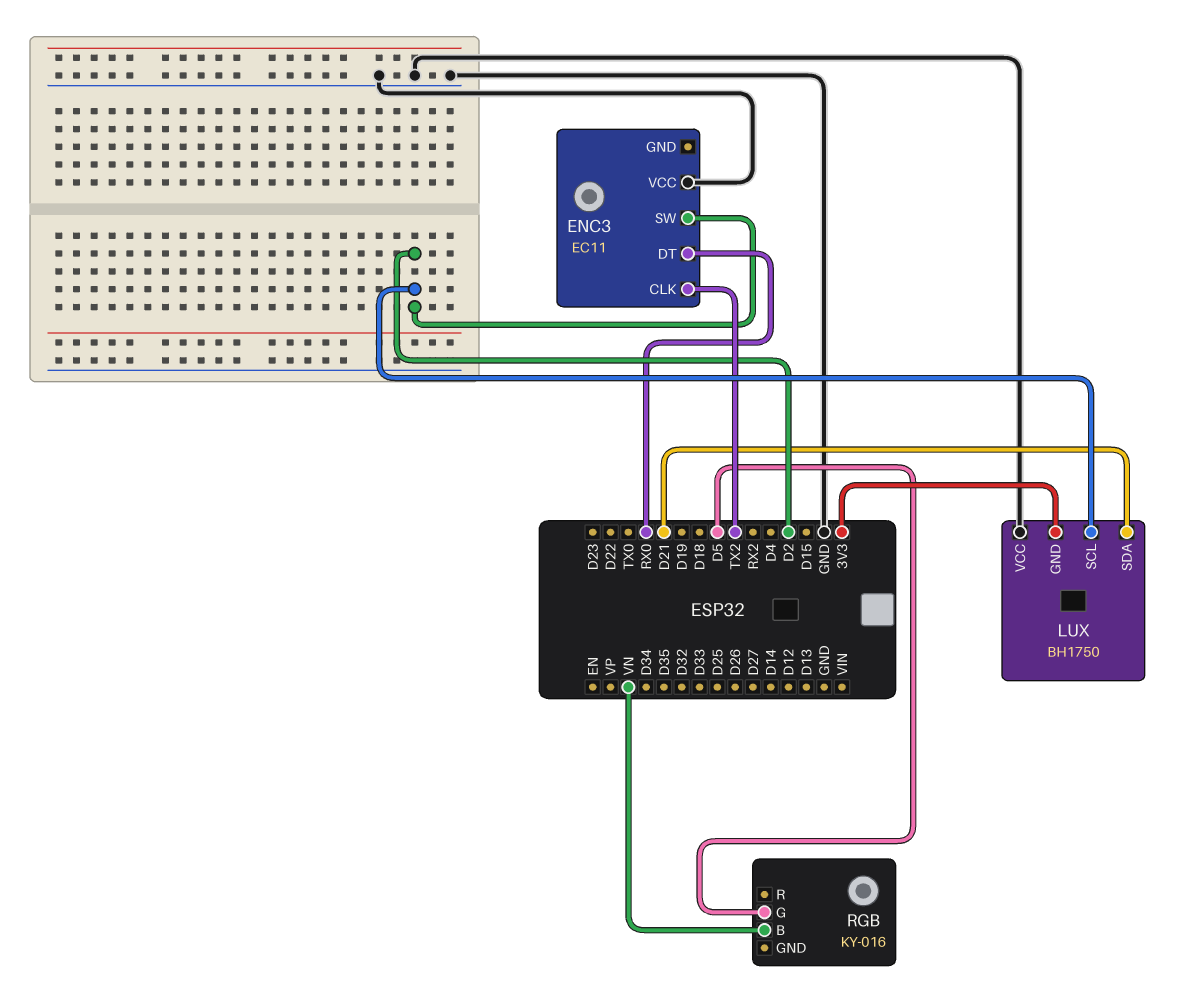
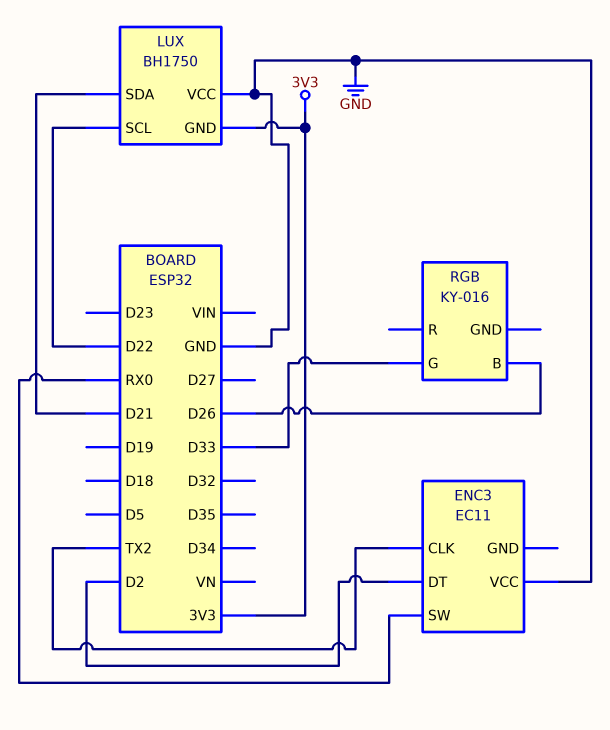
ENC3 pin DT: RX0 -> D2
ENC3 pin SW: D2 -> RX0
LUX pin SCL: D2 -> D22
RGB pin B: VN -> D26
RGB pin G: D5 -> D33

